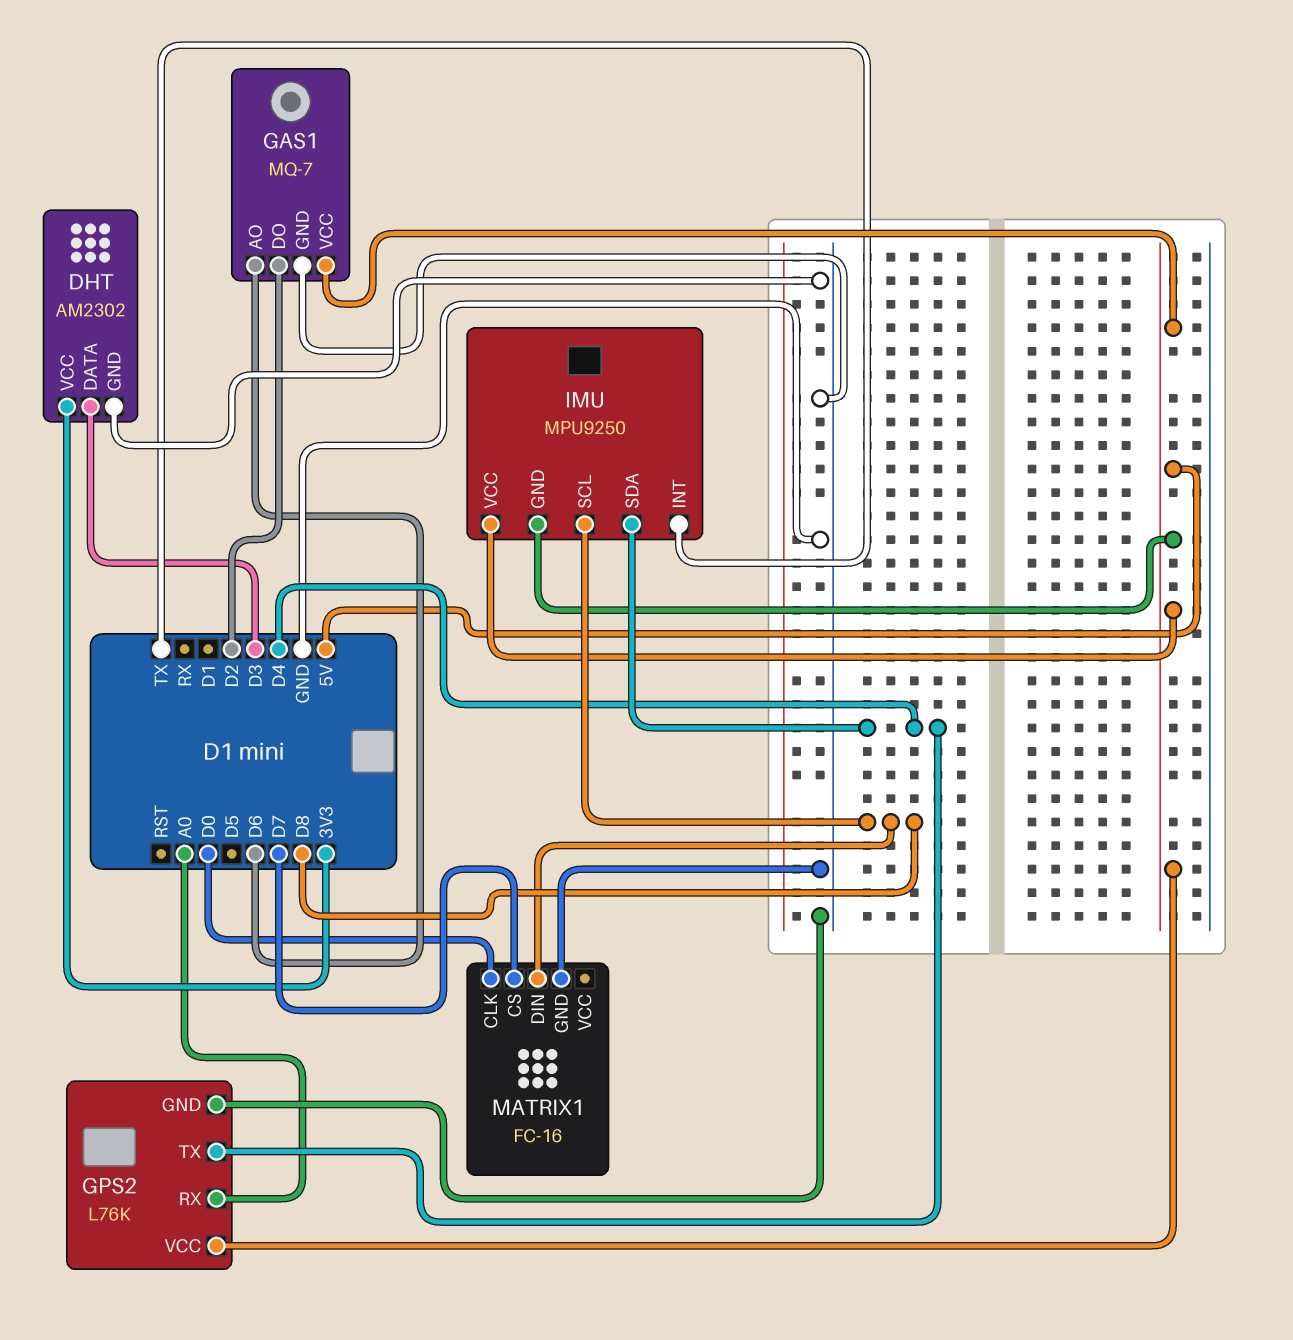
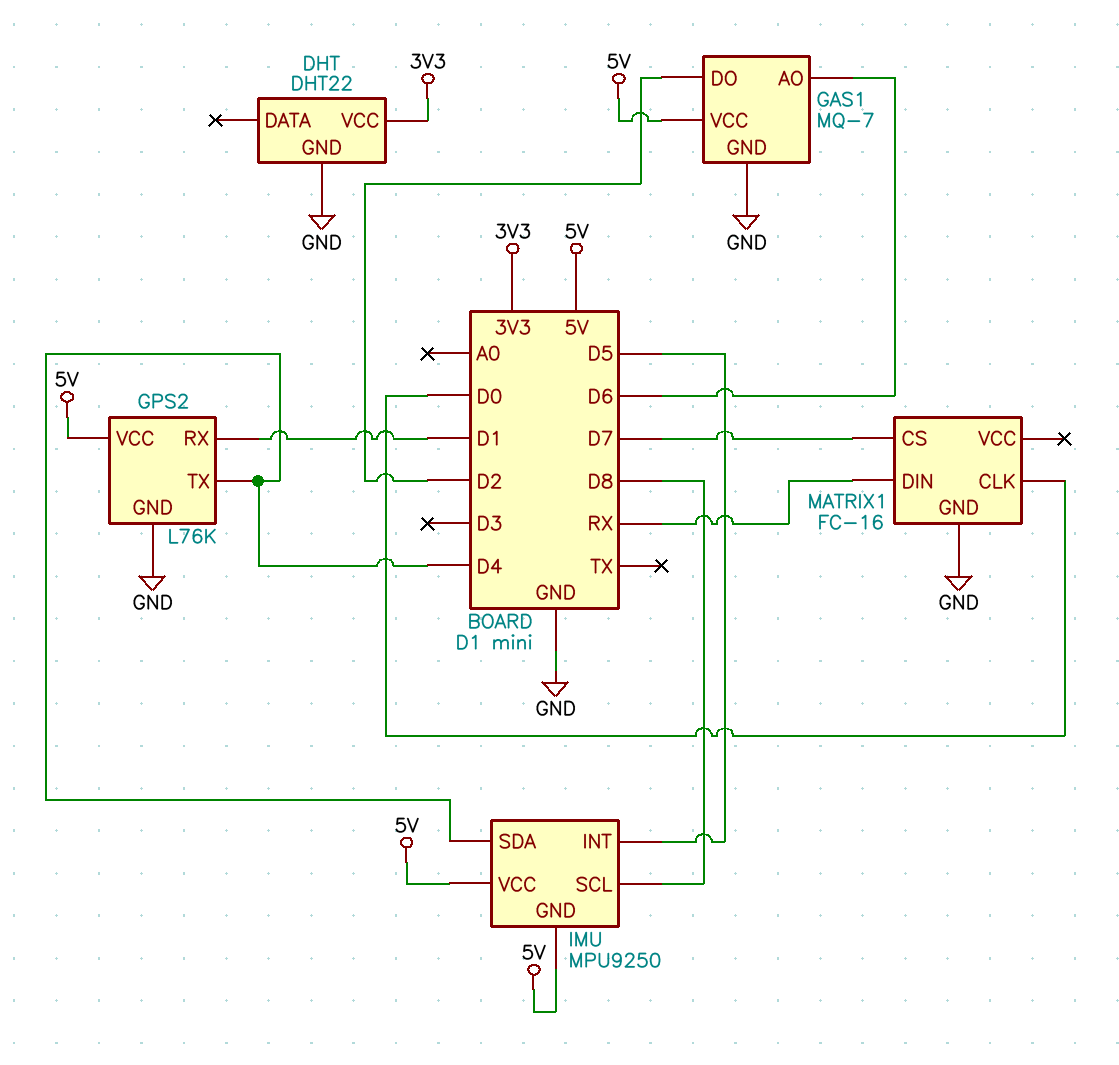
DHT: AM2302 -> DHT22
DHT pin DATA: D3 -> none
GPS2 pin RX: A0 -> D1
IMU pin INT: TX -> D5
MATRIX1 pin DIN: D8 -> RX

